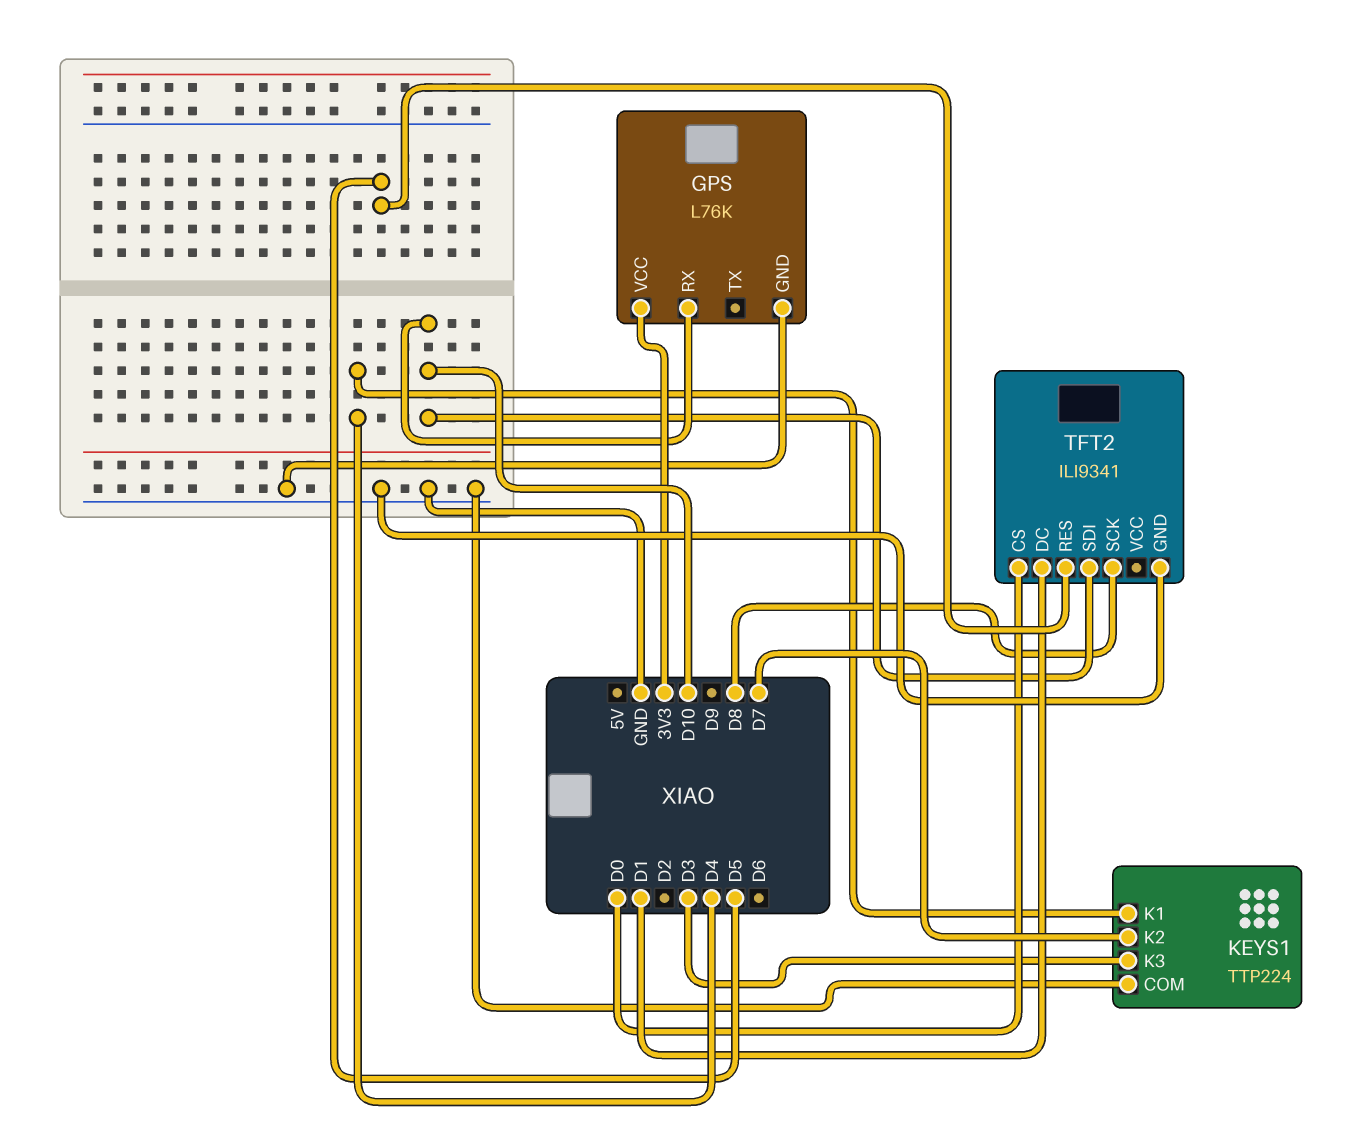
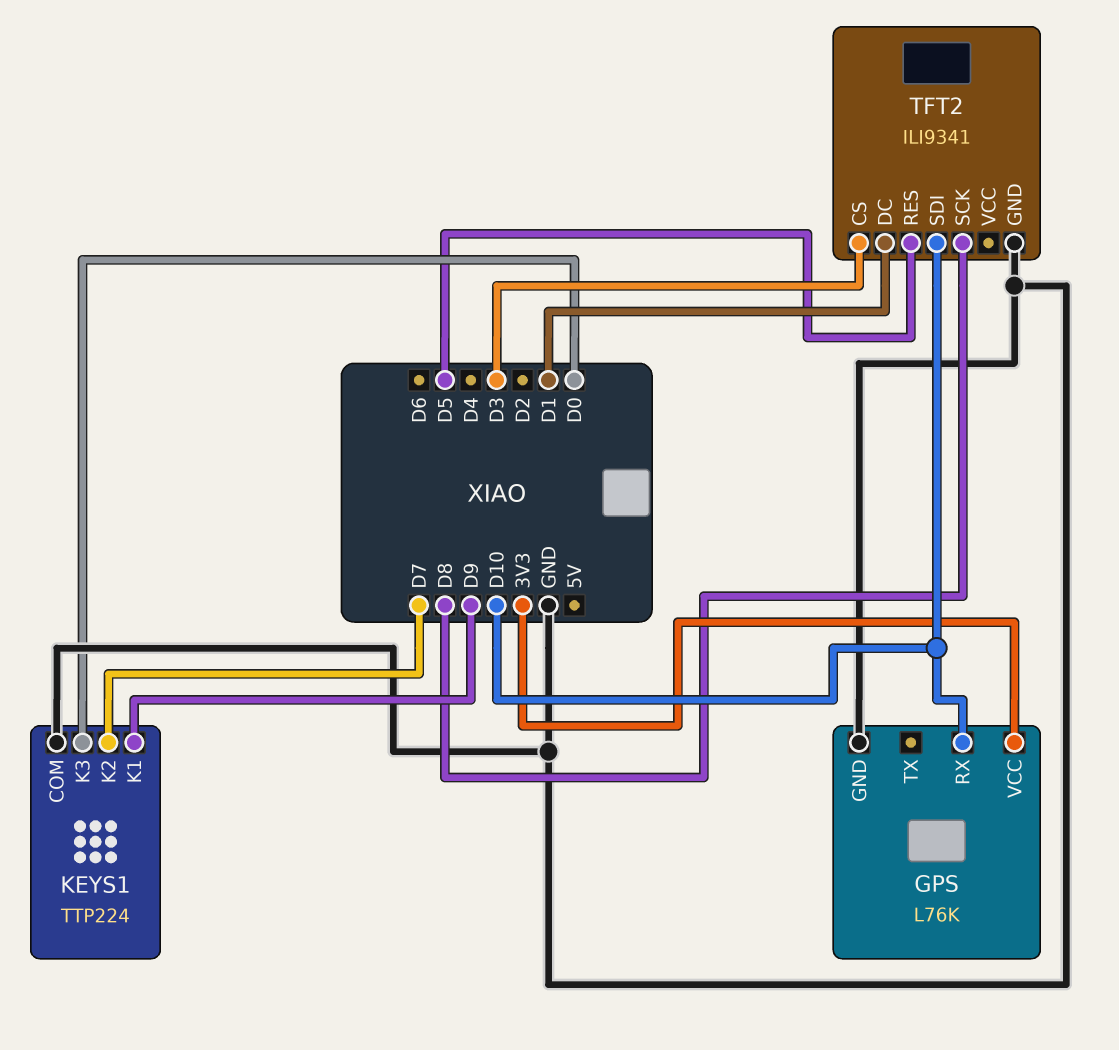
KEYS1 pin K1: D4 -> D9
KEYS1 pin K3: D3 -> D0
TFT2 pin CS: D0 -> D3

